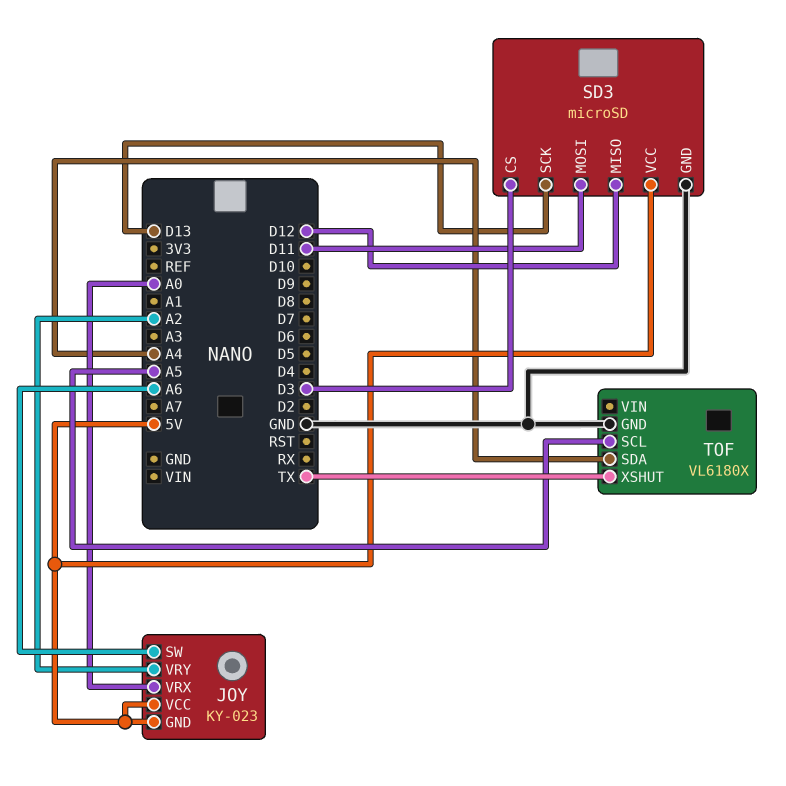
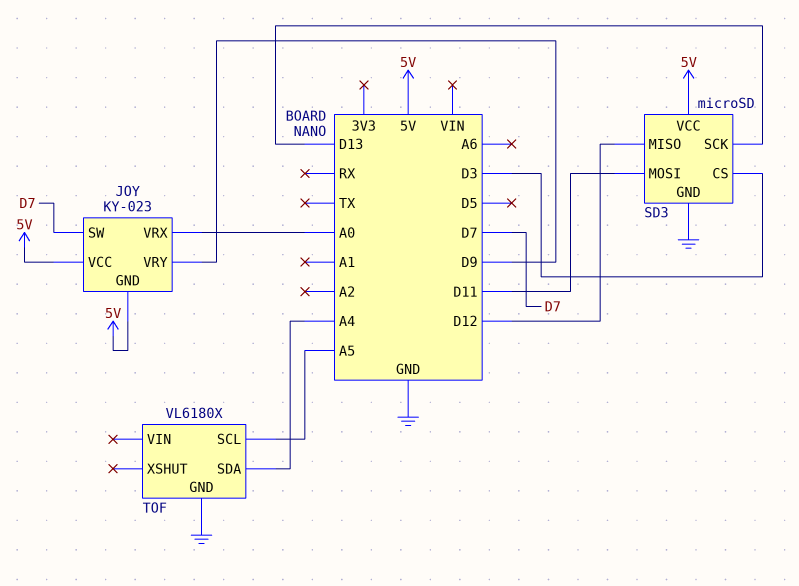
JOY pin SW: A6 -> D7
JOY pin VRY: A2 -> D9
TOF pin XSHUT: TX -> none

